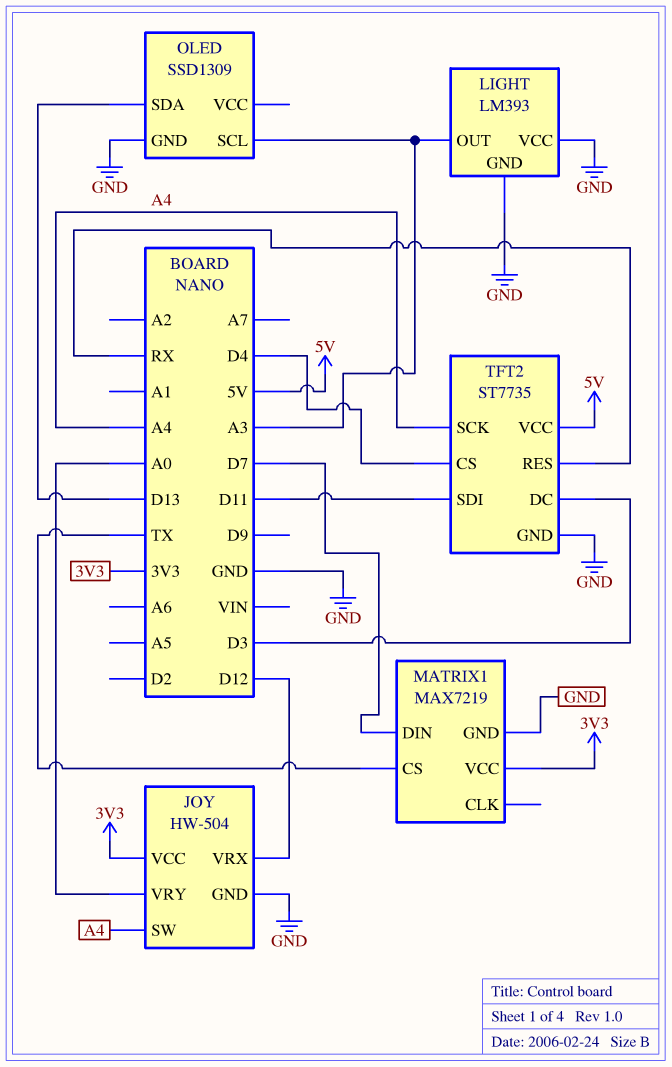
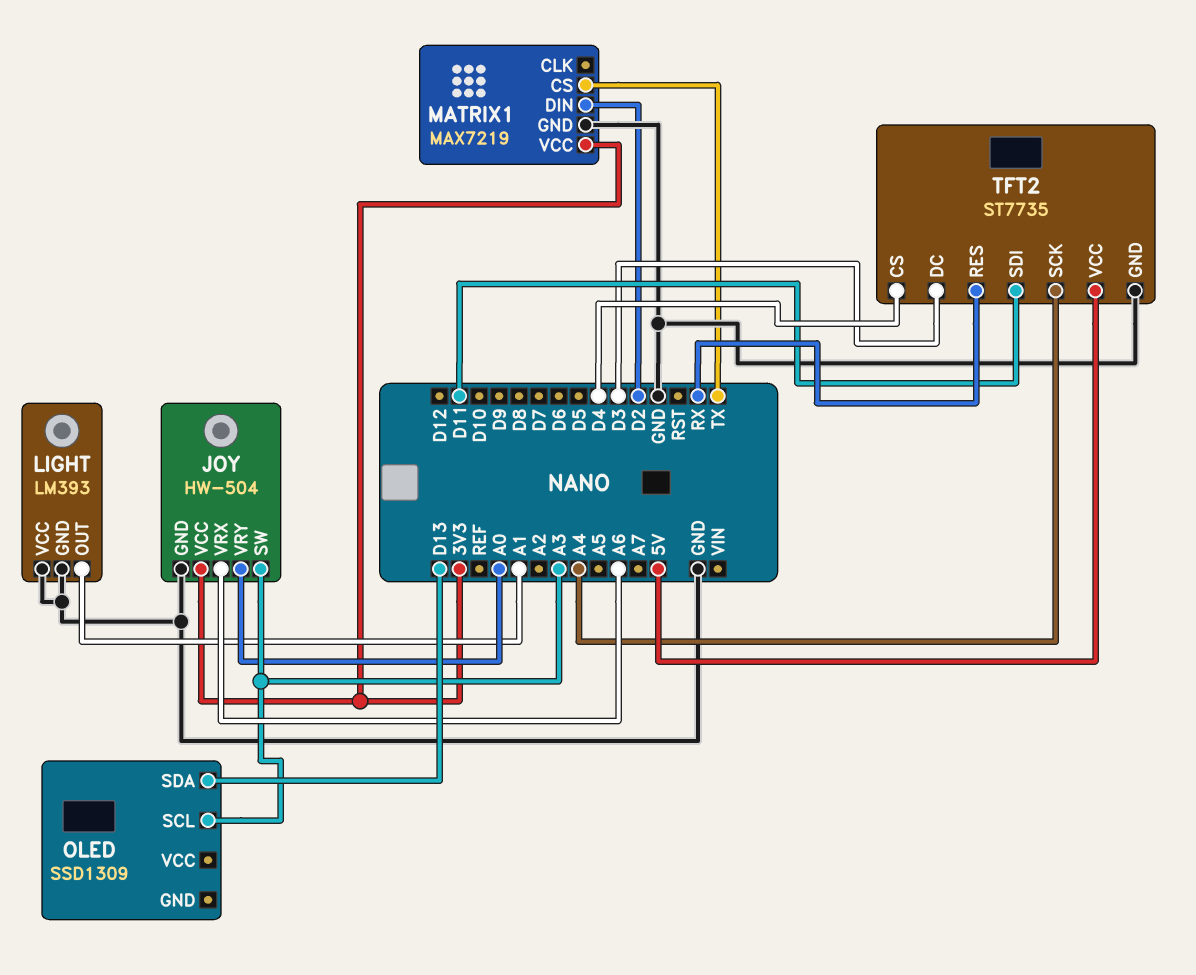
JOY pin SW: A4 -> A3
JOY pin VRX: D12 -> A6
LIGHT pin OUT: A3 -> A1
MATRIX1 pin DIN: D7 -> D2
OLED pin GND: GND -> none

